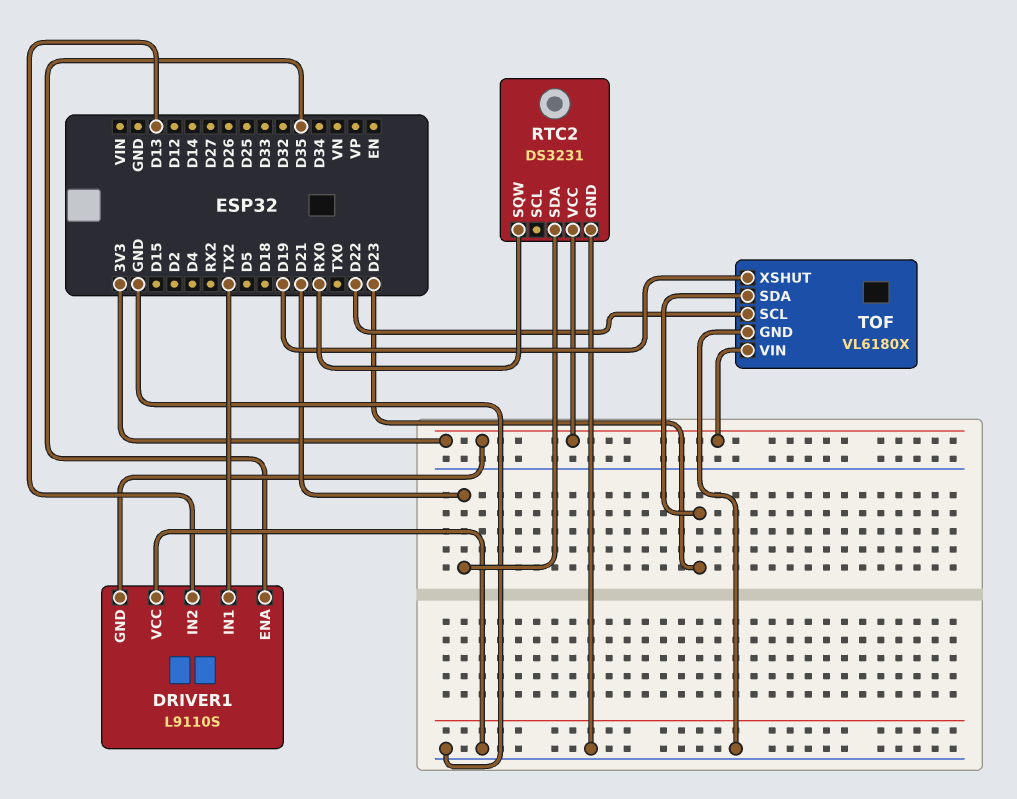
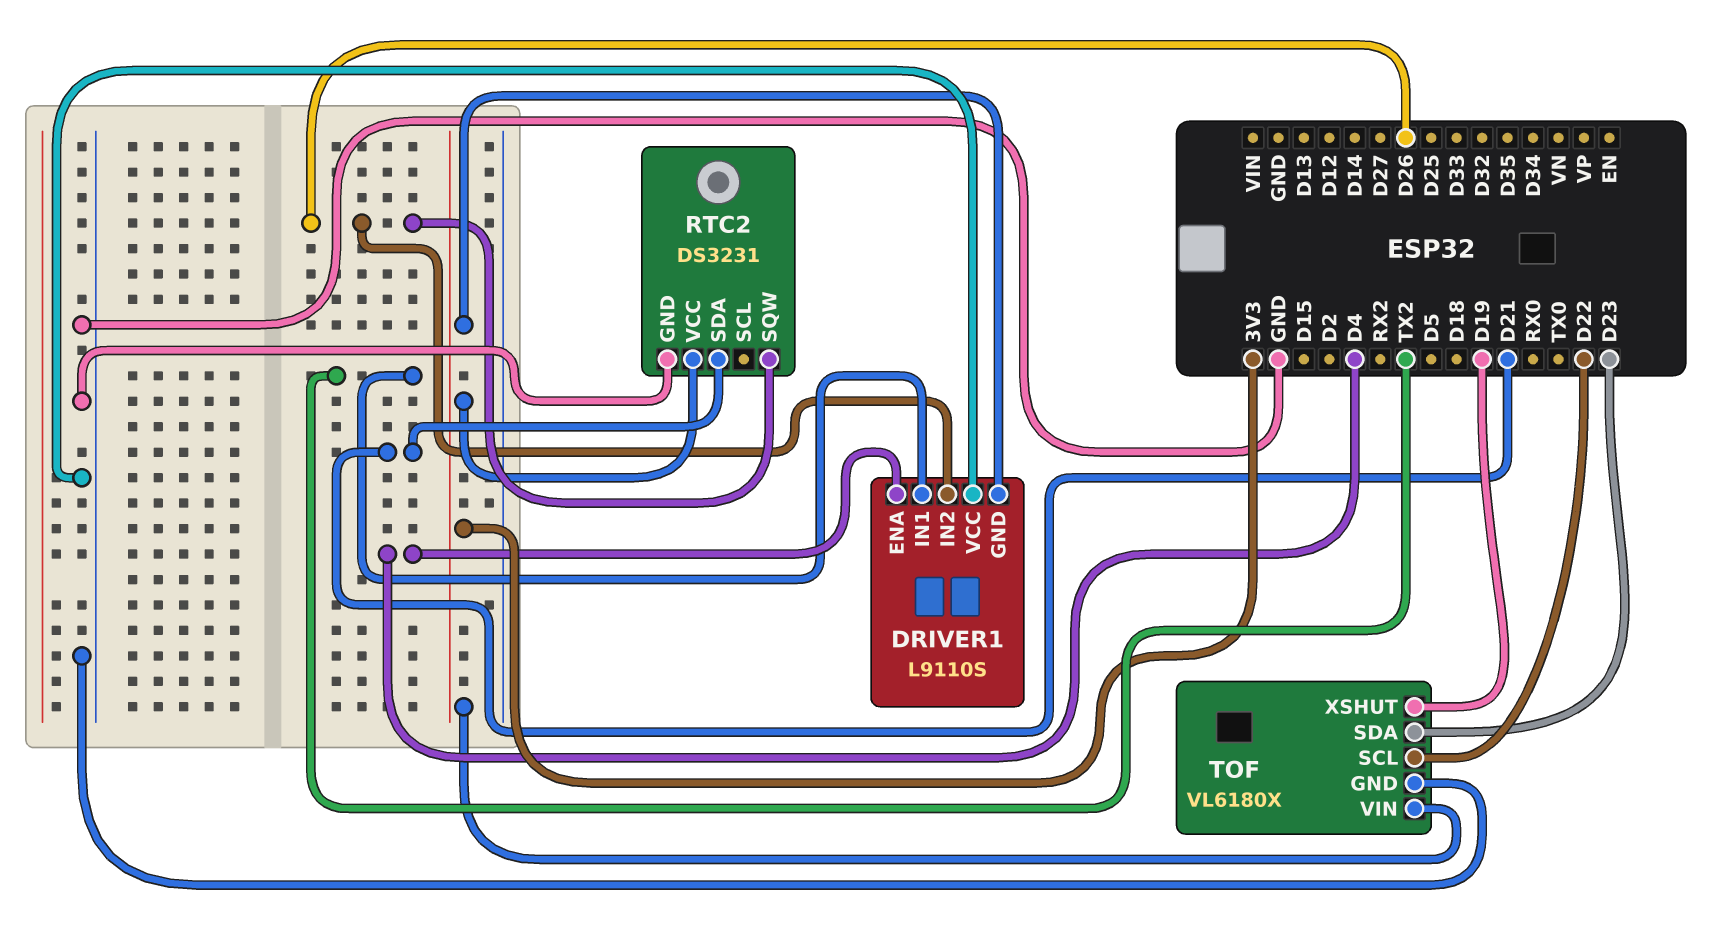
DRIVER1 pin ENA: D35 -> D4
DRIVER1 pin IN2: D13 -> D26
RTC2 pin SQW: RX0 -> D26

